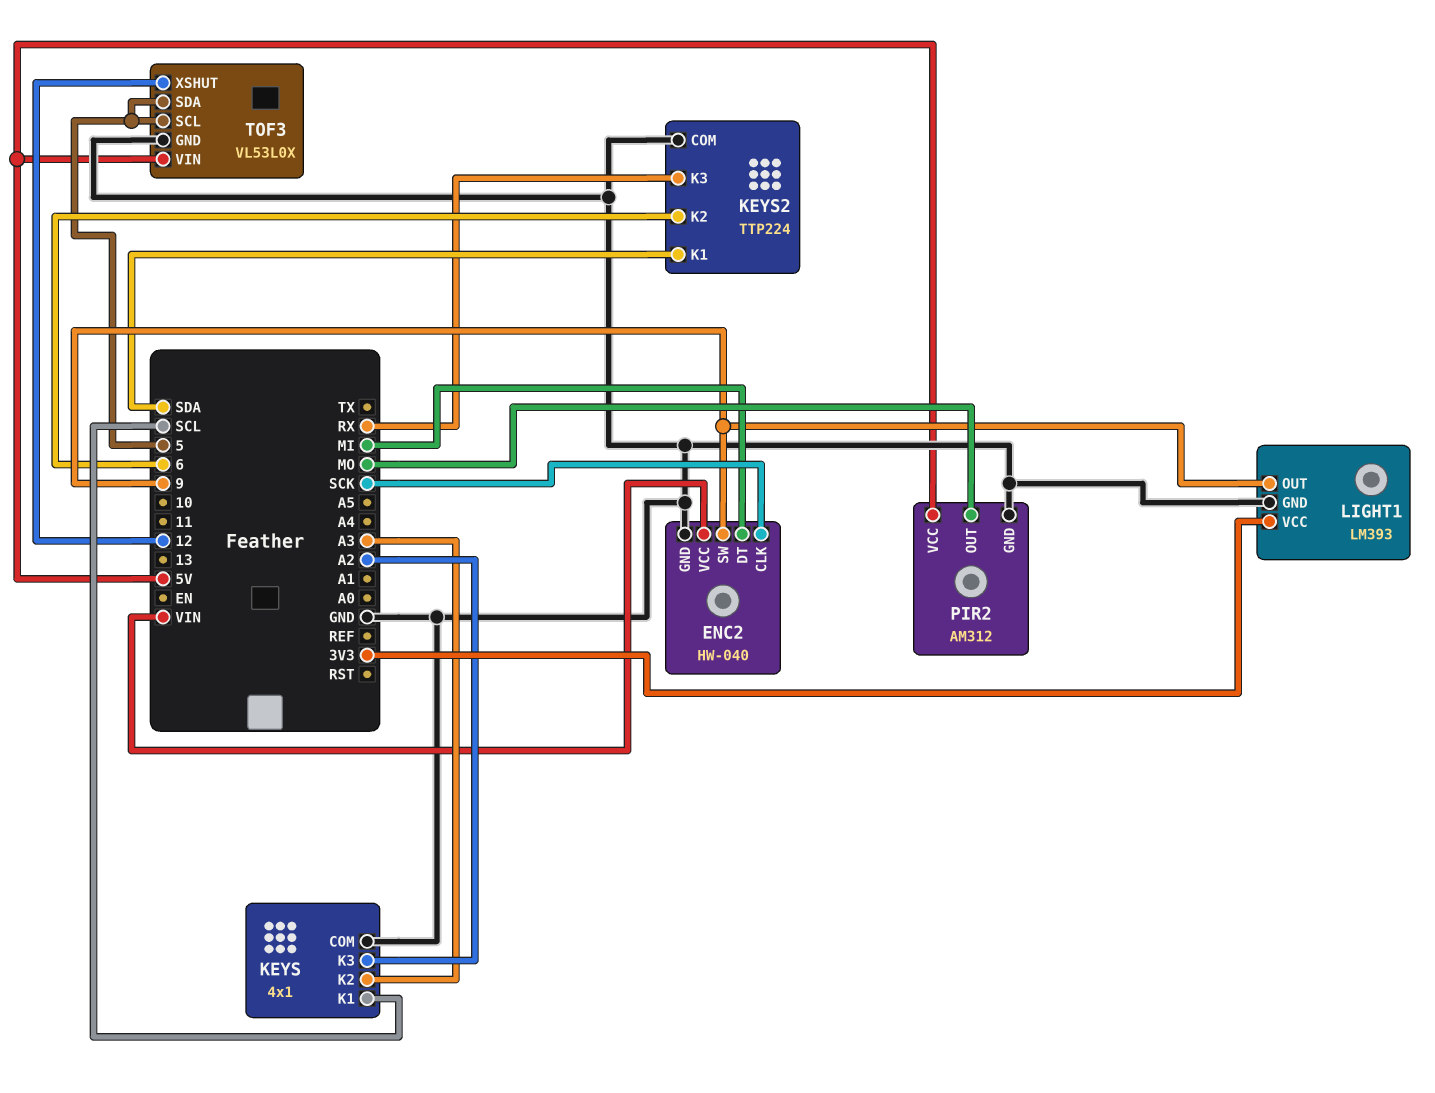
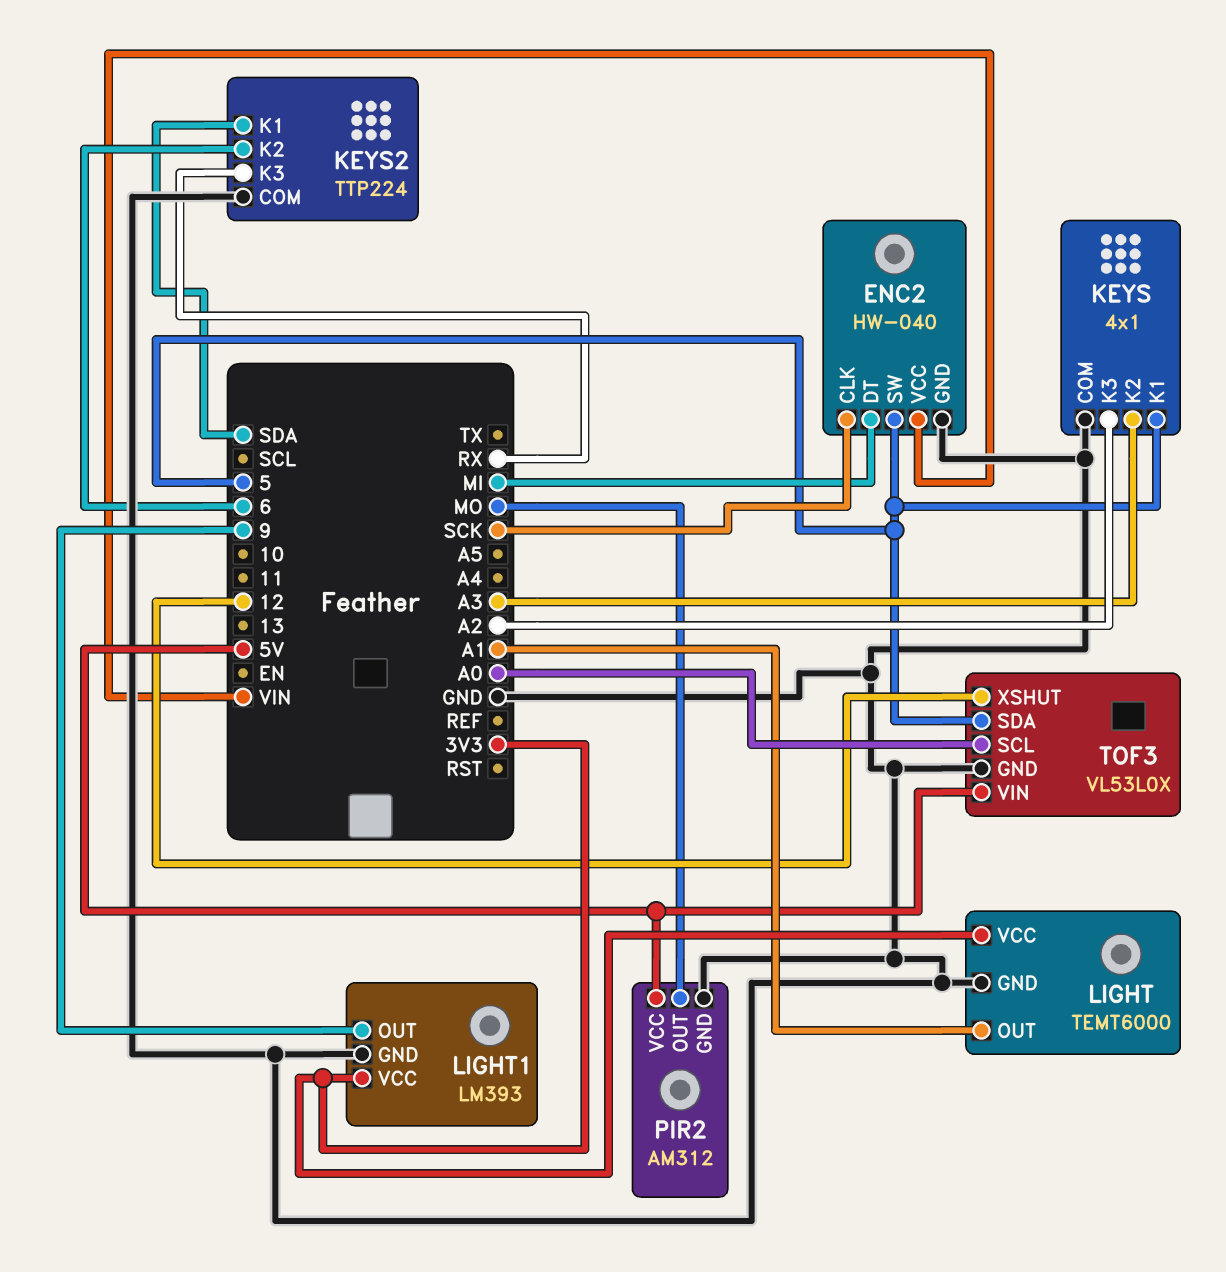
ENC2 pin SW: 9 -> 5
KEYS pin K1: SCL -> 5
LIGHT: none -> TEMT6000
LIGHT pin GND: none -> GND
LIGHT pin OUT: none -> A1
LIGHT pin VCC: none -> 3V3
TOF3 pin SCL: 5 -> A0

